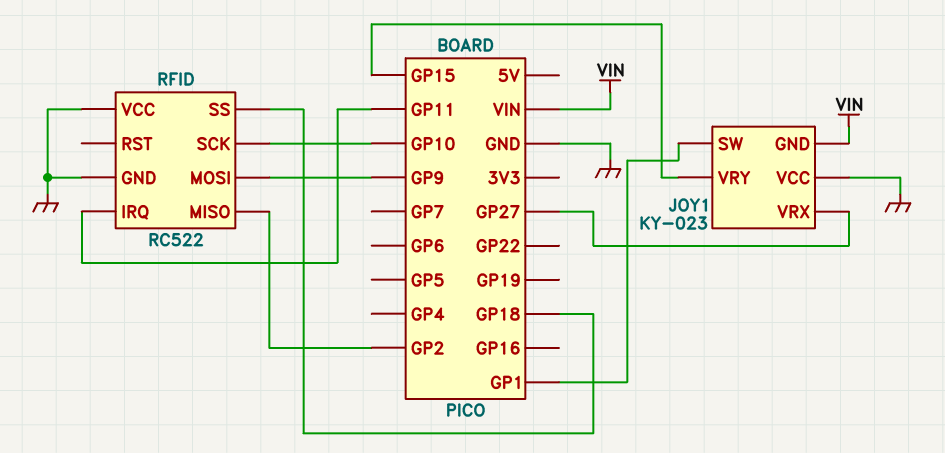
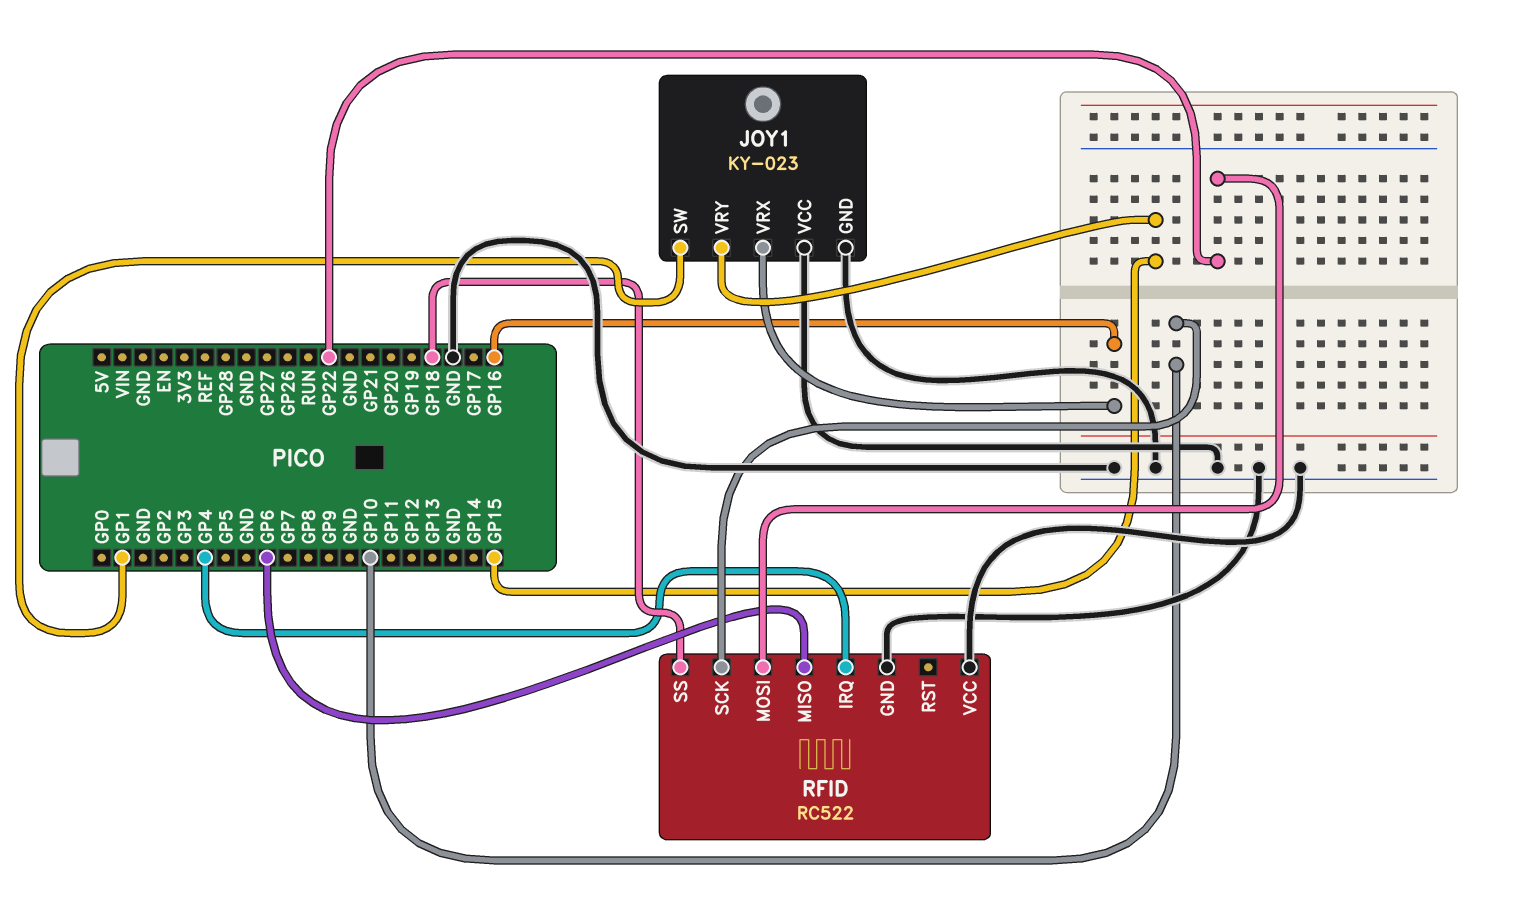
JOY1 pin GND: VIN -> GND
JOY1 pin VRX: GP27 -> GP16
RFID pin IRQ: GP11 -> GP4
RFID pin MISO: GP2 -> GP6
RFID pin MOSI: GP9 -> GP22

